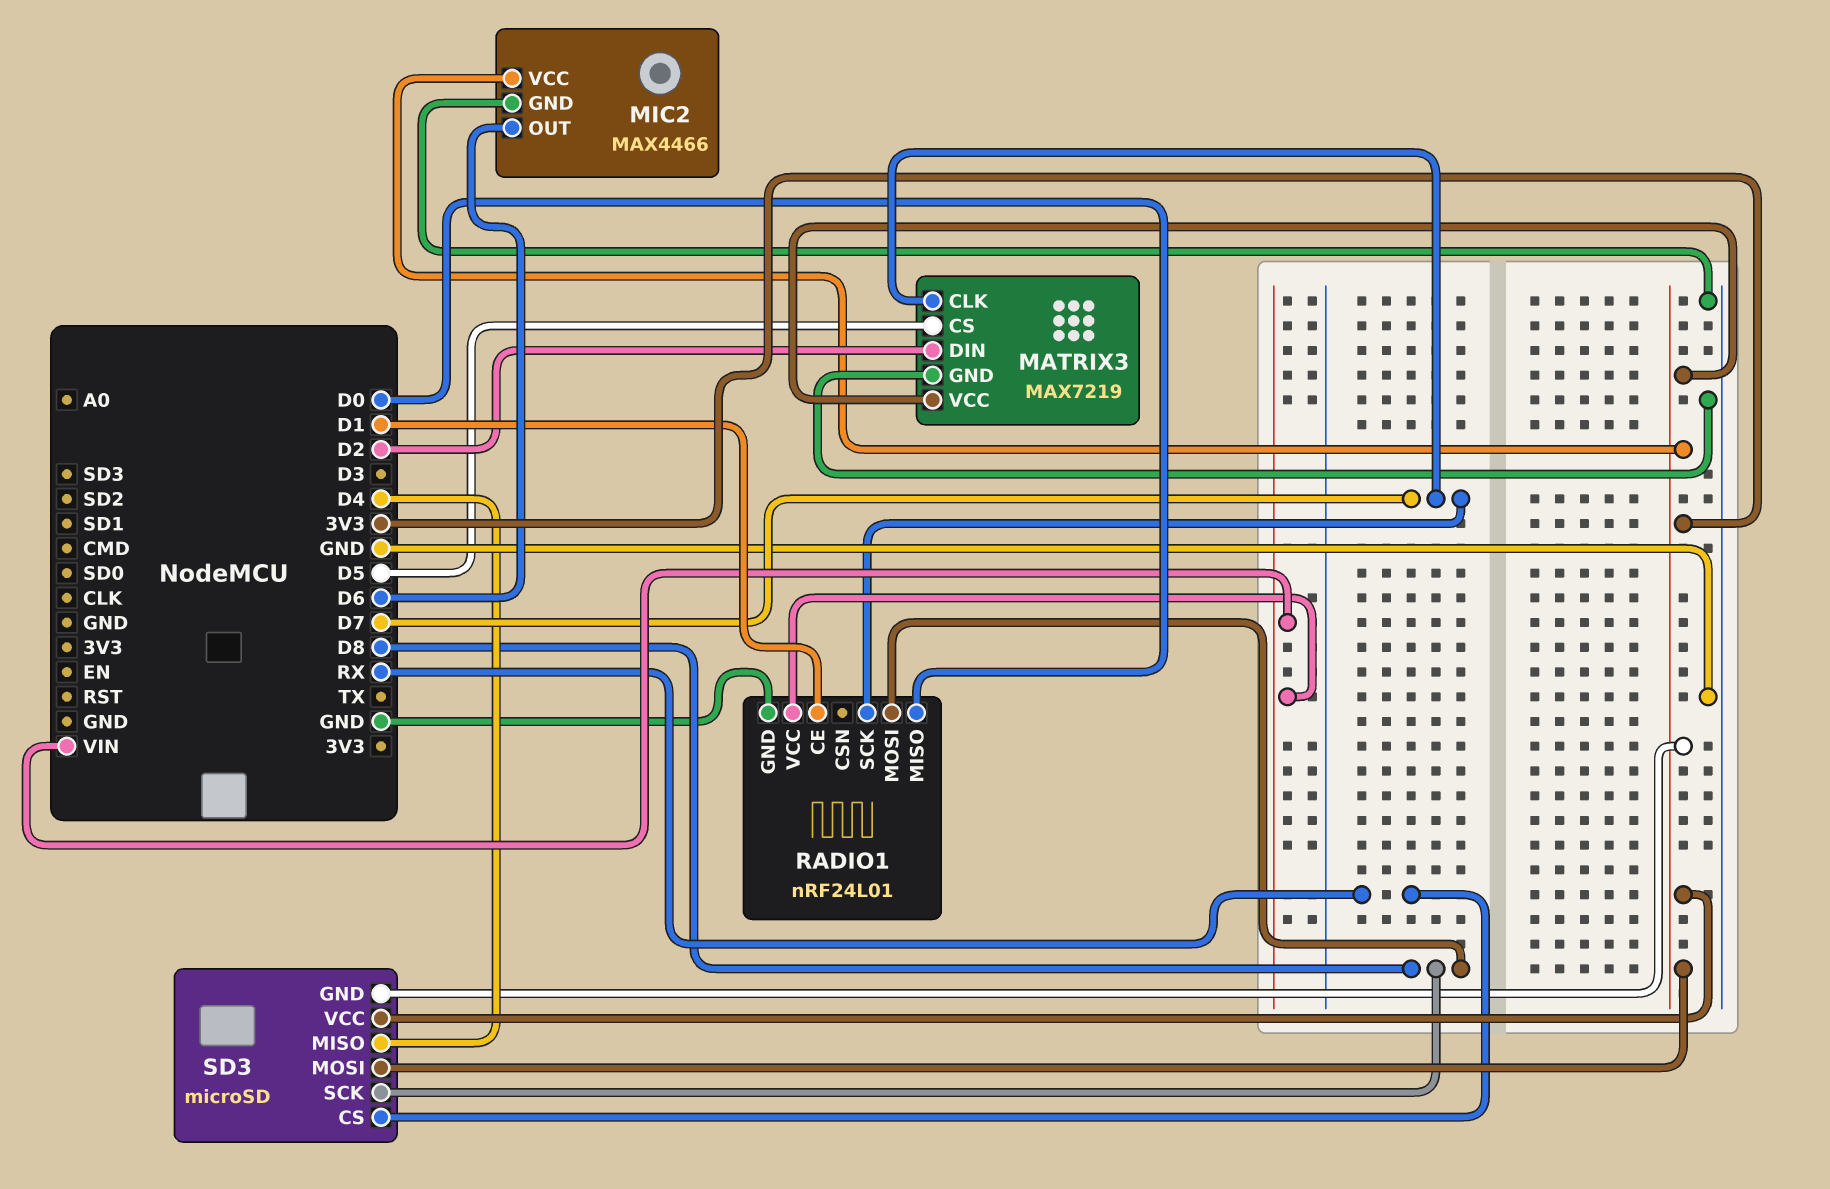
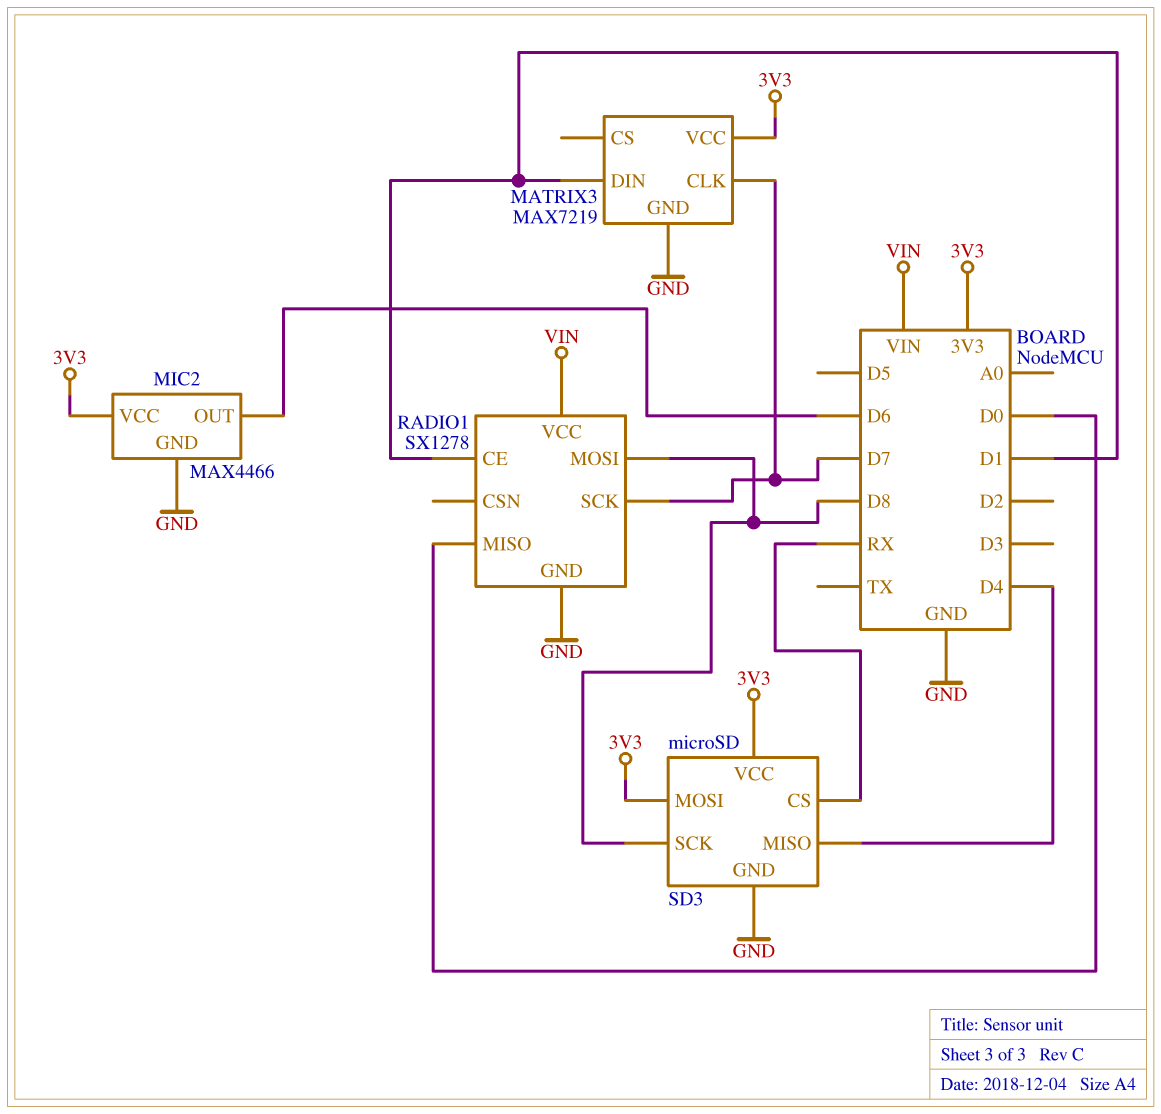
MATRIX3 pin CS: D5 -> none
MATRIX3 pin DIN: D2 -> D1
RADIO1: nRF24L01 -> SX1278
SD3 pin GND: 3V3 -> GND

